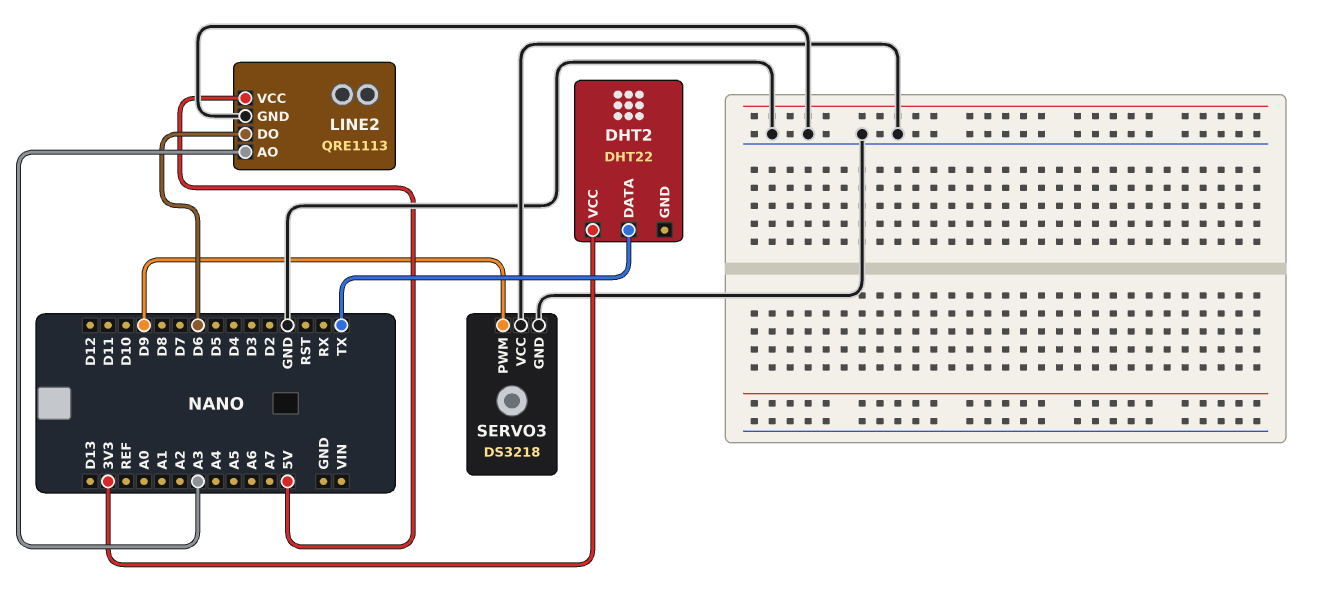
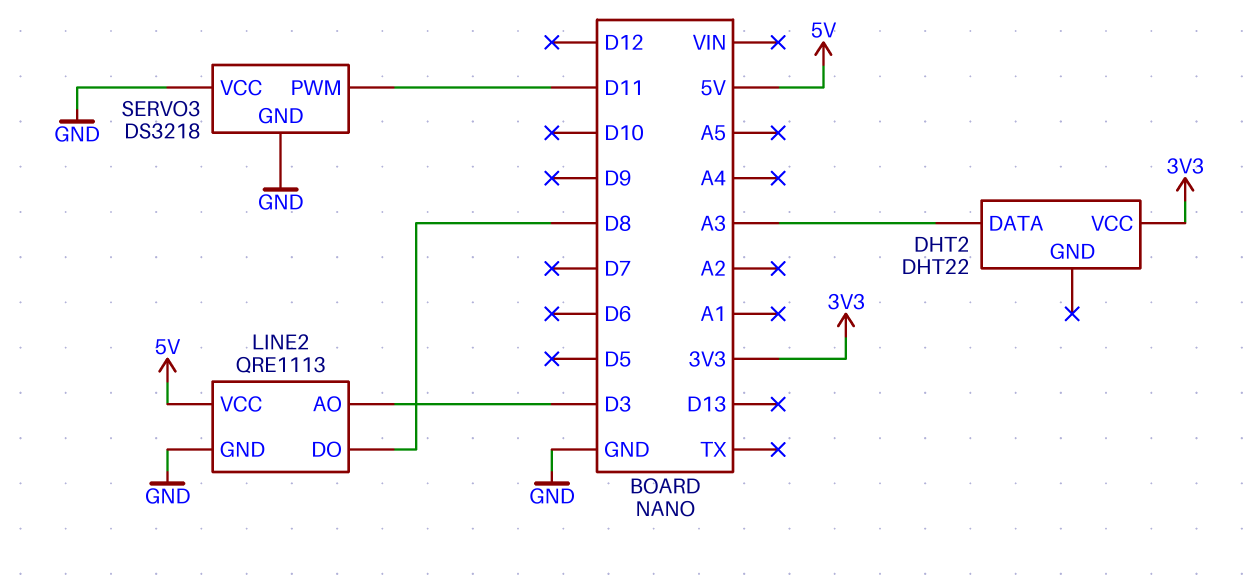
DHT2 pin DATA: TX -> A3
LINE2 pin AO: A3 -> D3
LINE2 pin DO: D6 -> D8
SERVO3 pin PWM: D9 -> D11

